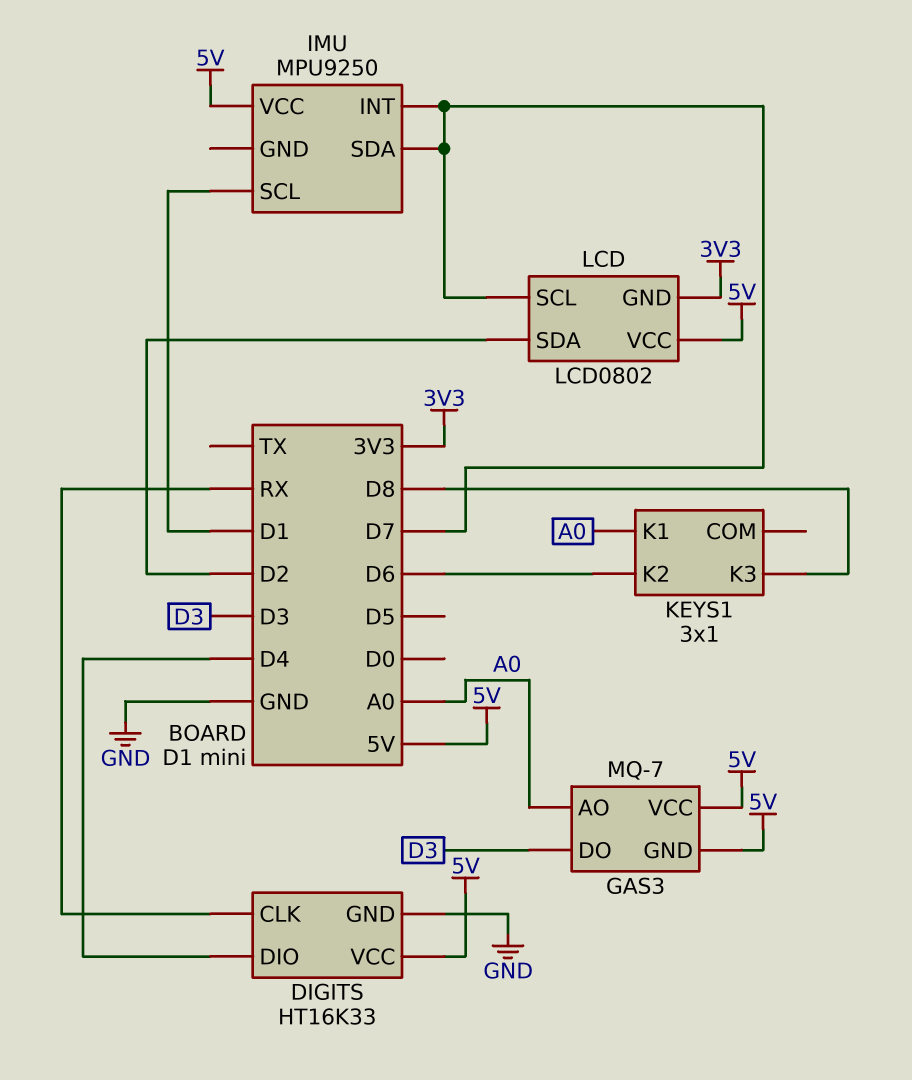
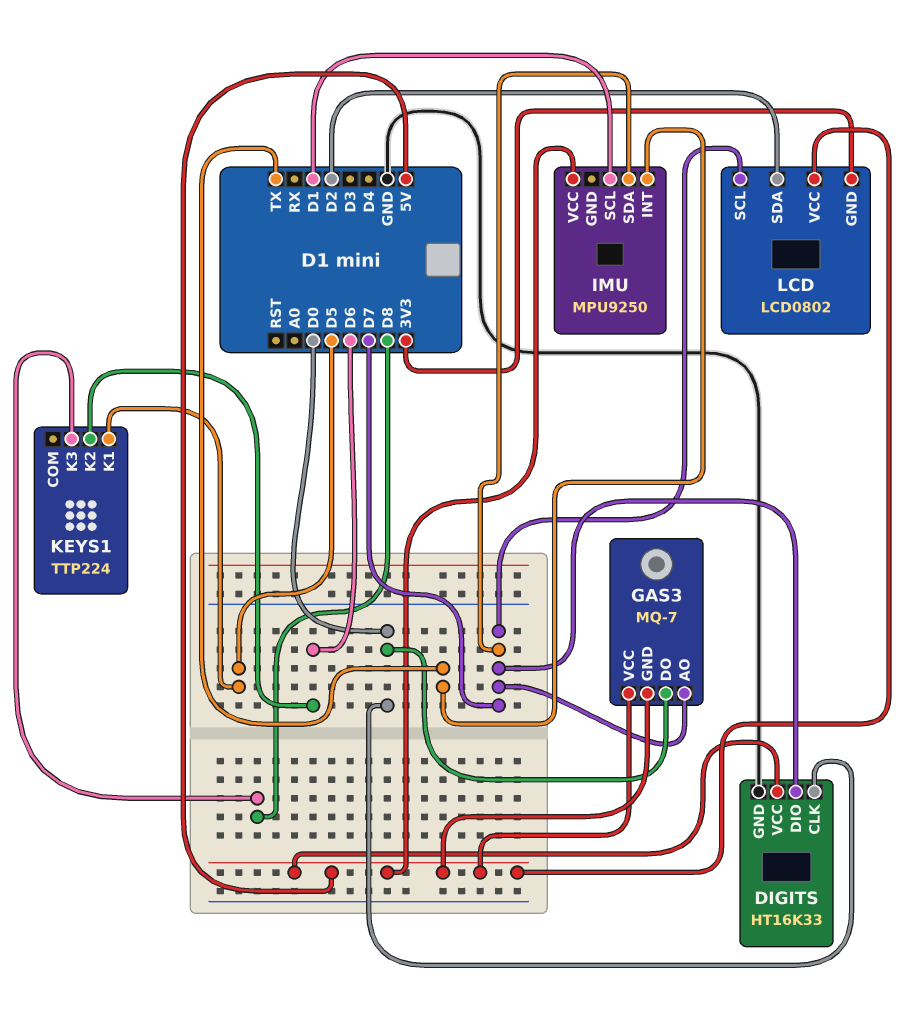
DIGITS pin CLK: RX -> D0
DIGITS pin DIO: D4 -> D7
GAS3 pin AO: A0 -> D7
GAS3 pin DO: D3 -> D0
IMU pin INT: D7 -> TX
KEYS1: 3x1 -> TTP224
KEYS1 pin K1: A0 -> D5

